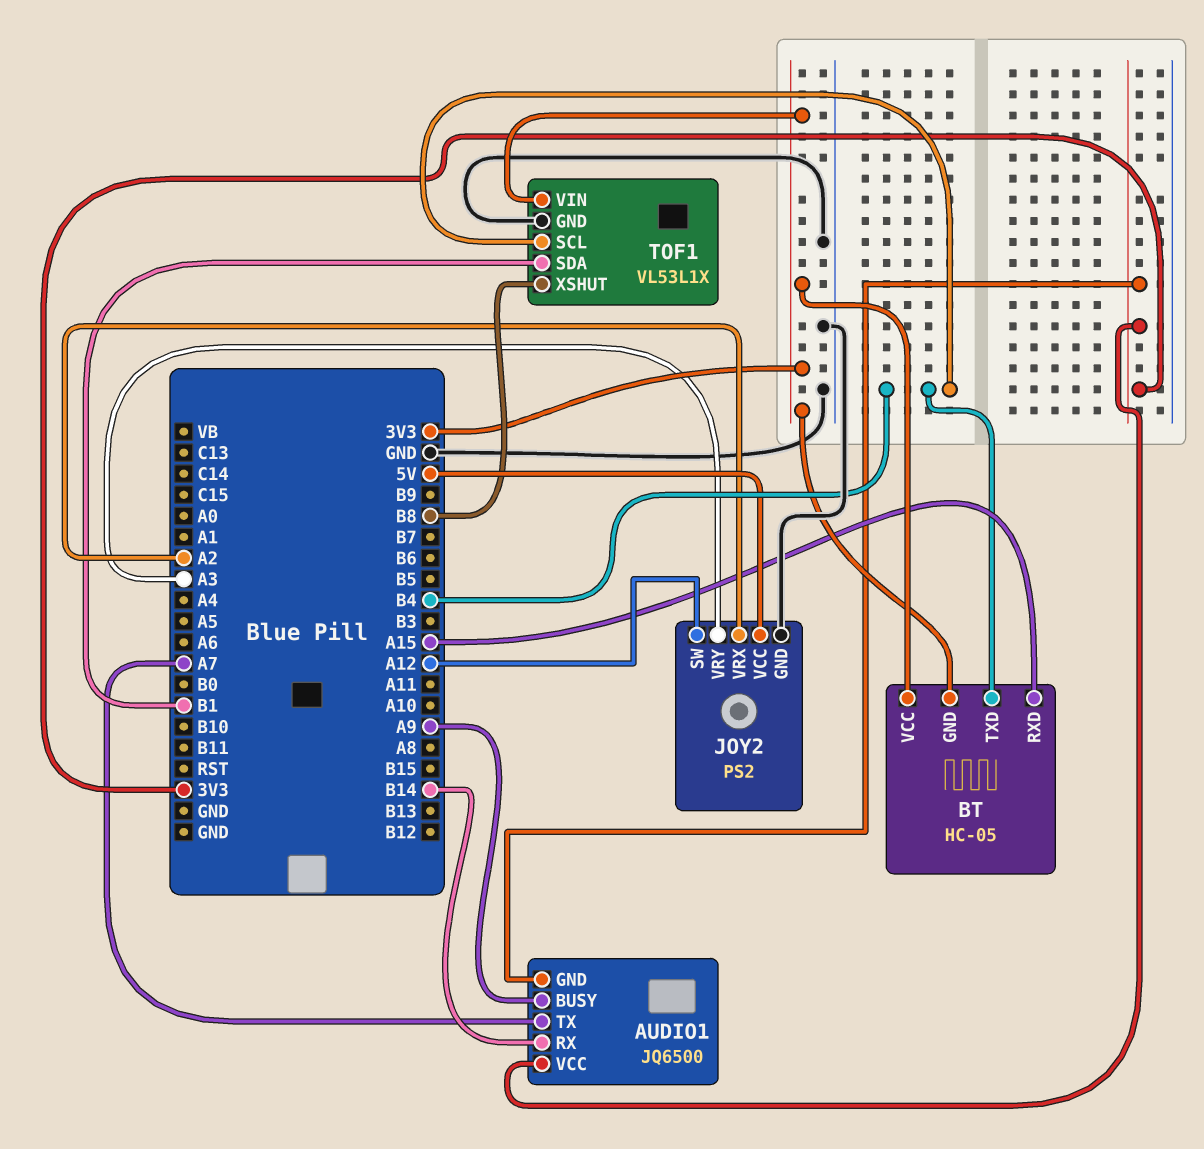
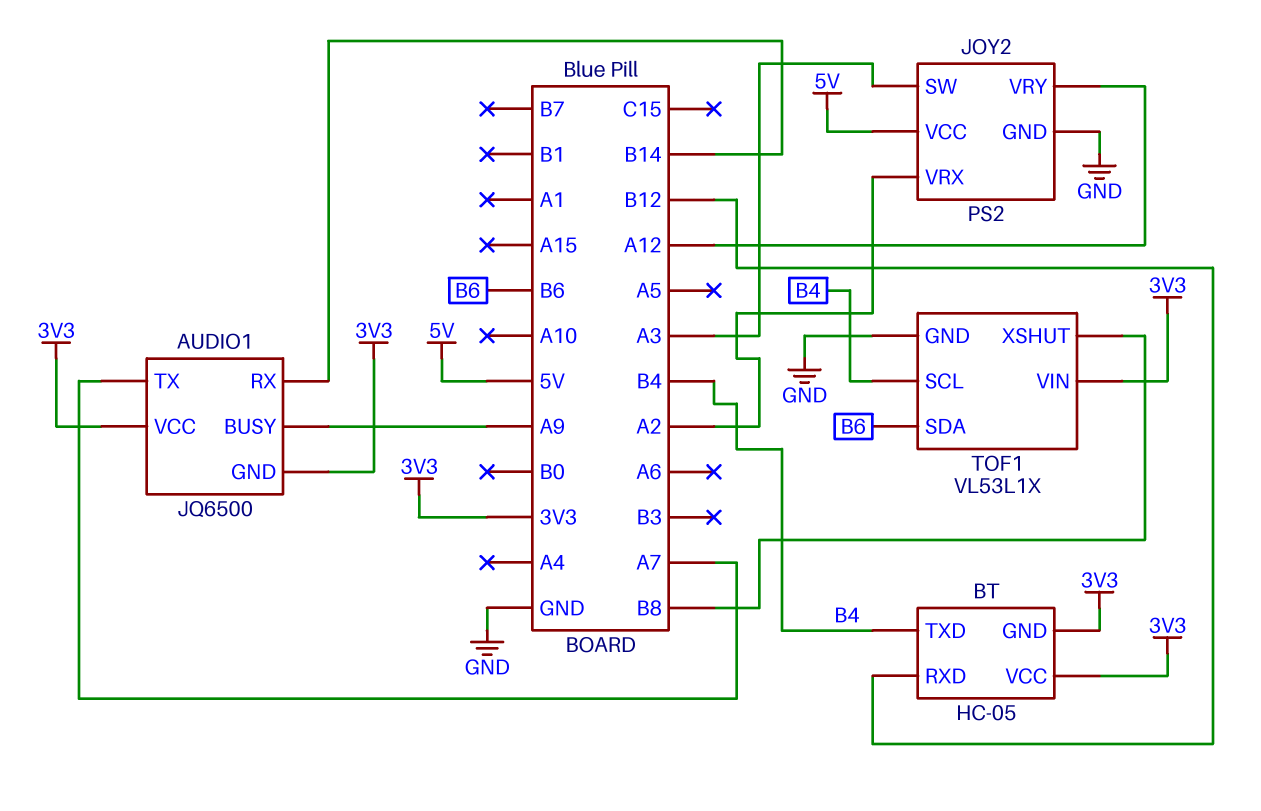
BT pin RXD: A15 -> B12
JOY2 pin SW: A12 -> A3
JOY2 pin VRY: A3 -> A12
TOF1 pin SDA: B1 -> B6

